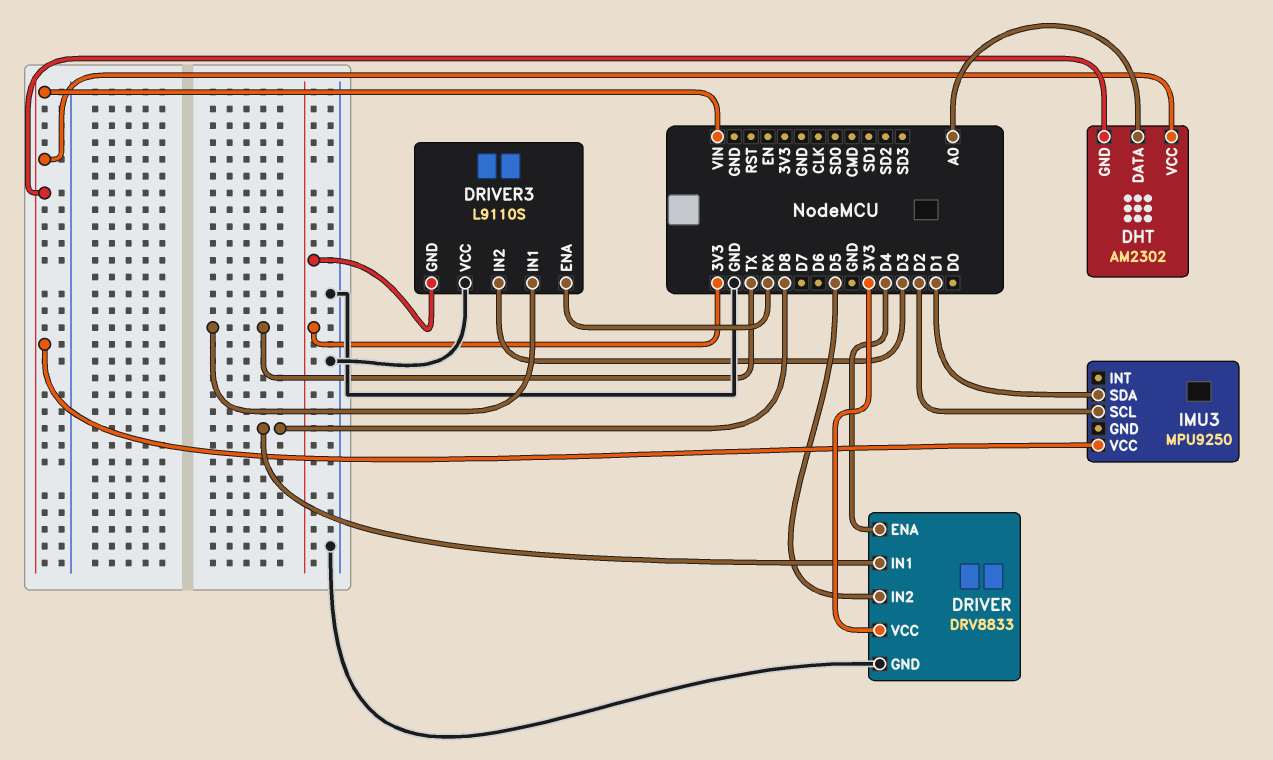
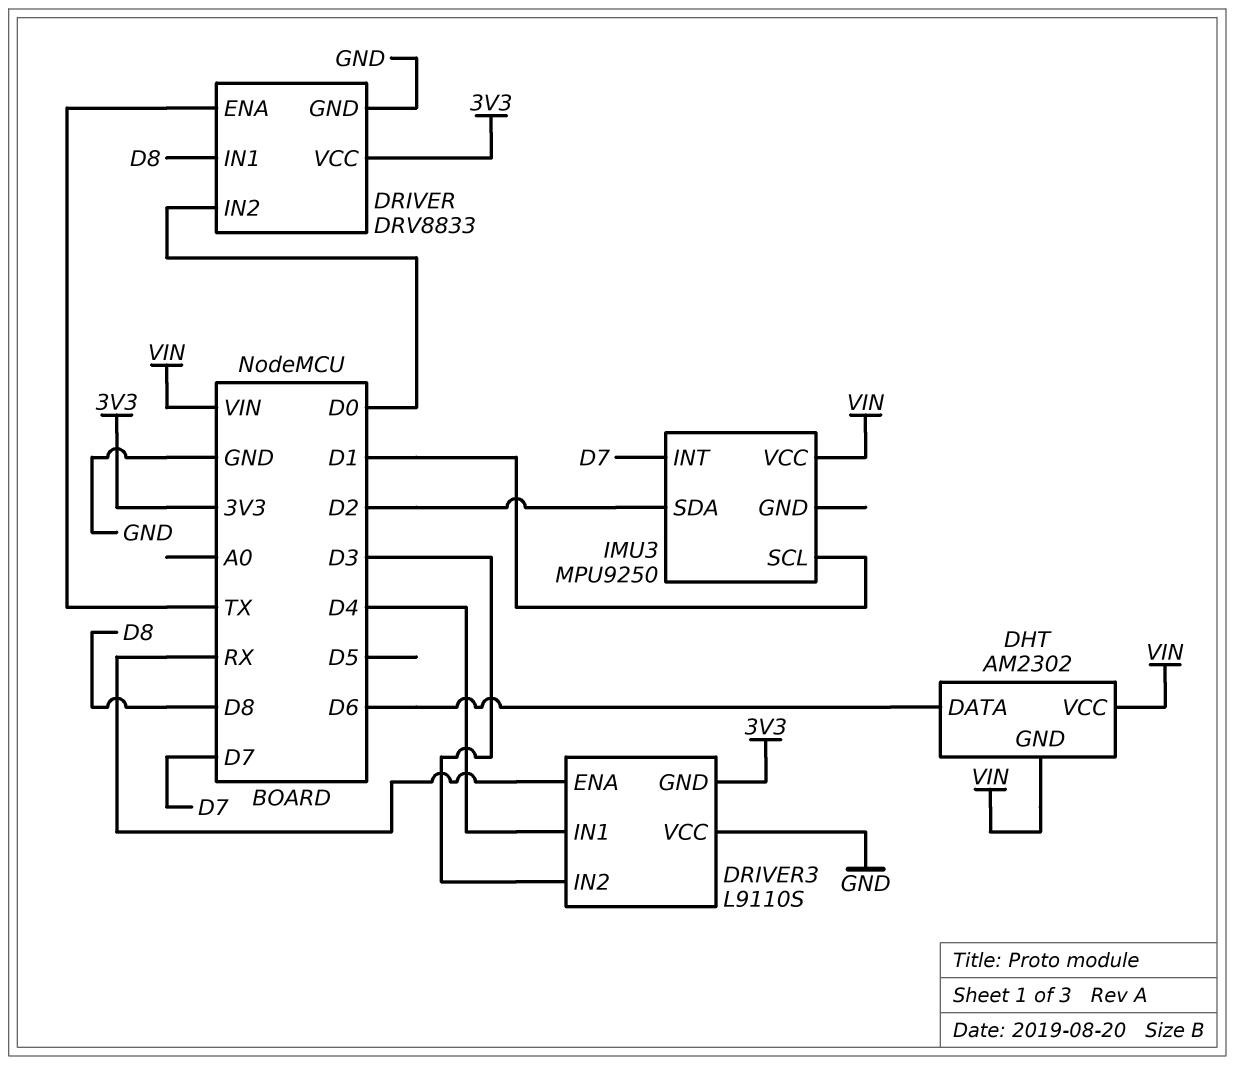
DHT pin DATA: A0 -> D6
DRIVER pin ENA: D4 -> TX
DRIVER pin IN2: D5 -> D0
DRIVER3 pin IN1: TX -> D4
IMU3 pin INT: none -> D7
IMU3 pin SCL: D2 -> D1
IMU3 pin SDA: D1 -> D2

